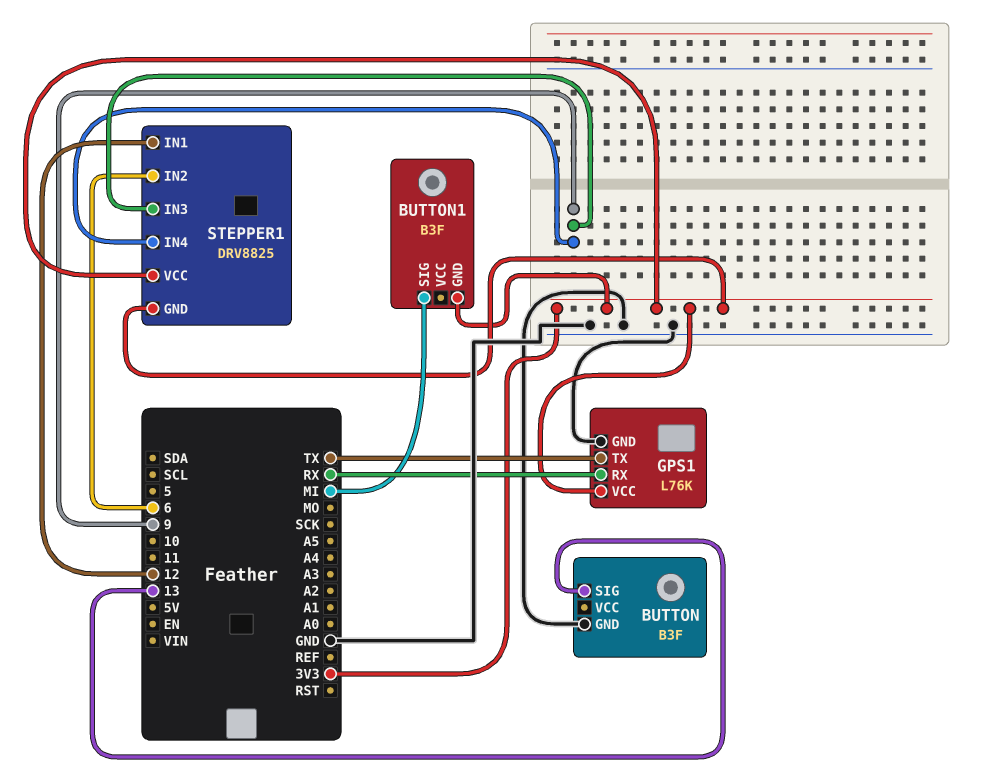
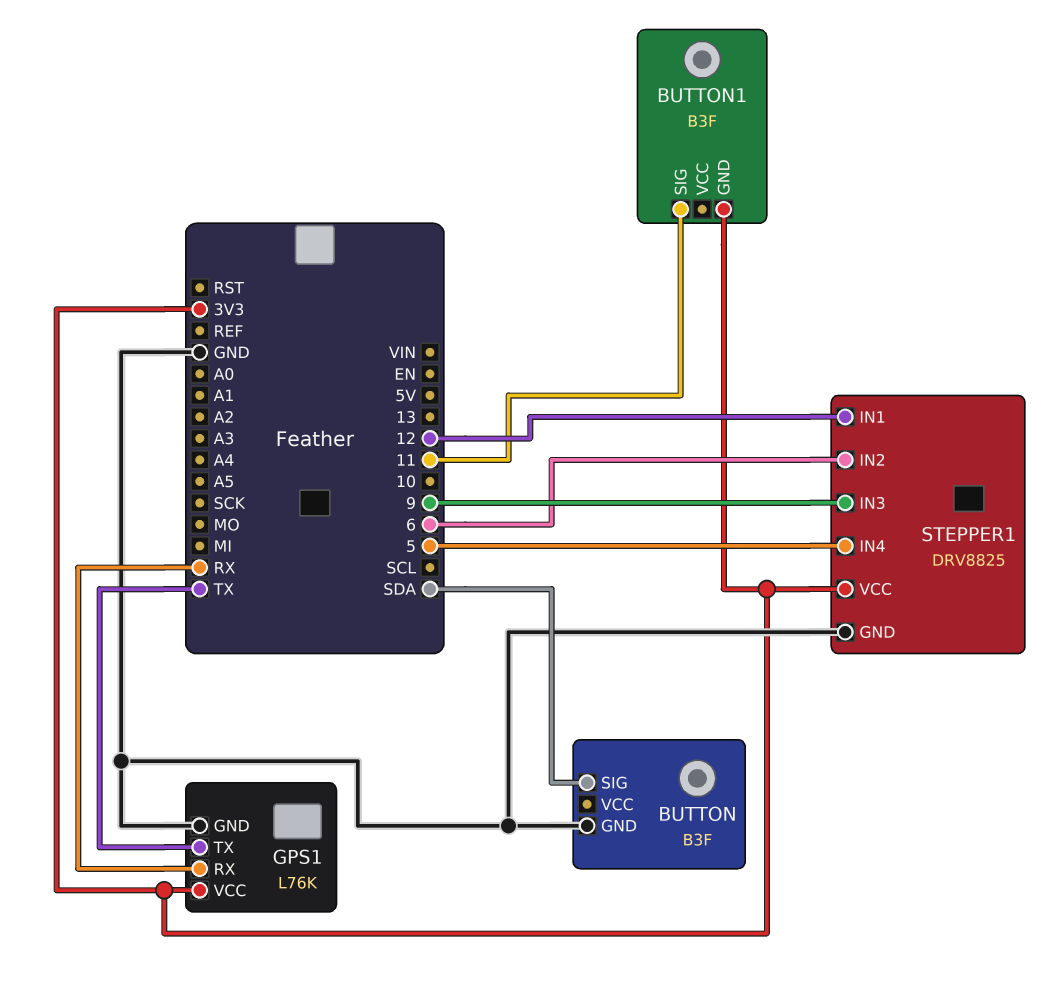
BUTTON pin SIG: 13 -> SDA
BUTTON1 pin SIG: MI -> 11
STEPPER1 pin GND: 3V3 -> GND
STEPPER1 pin IN4: 9 -> 5

